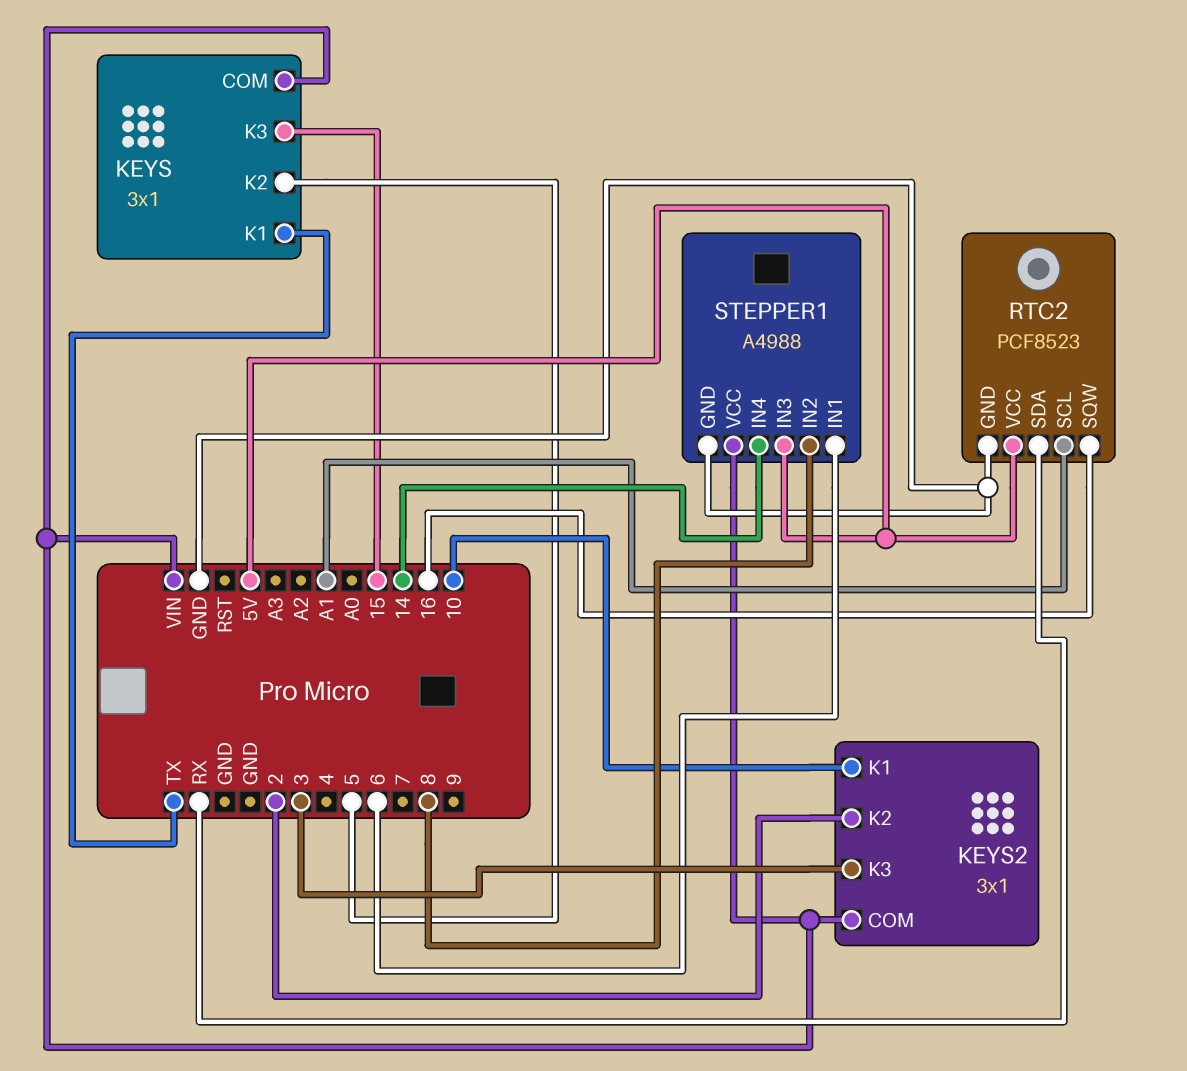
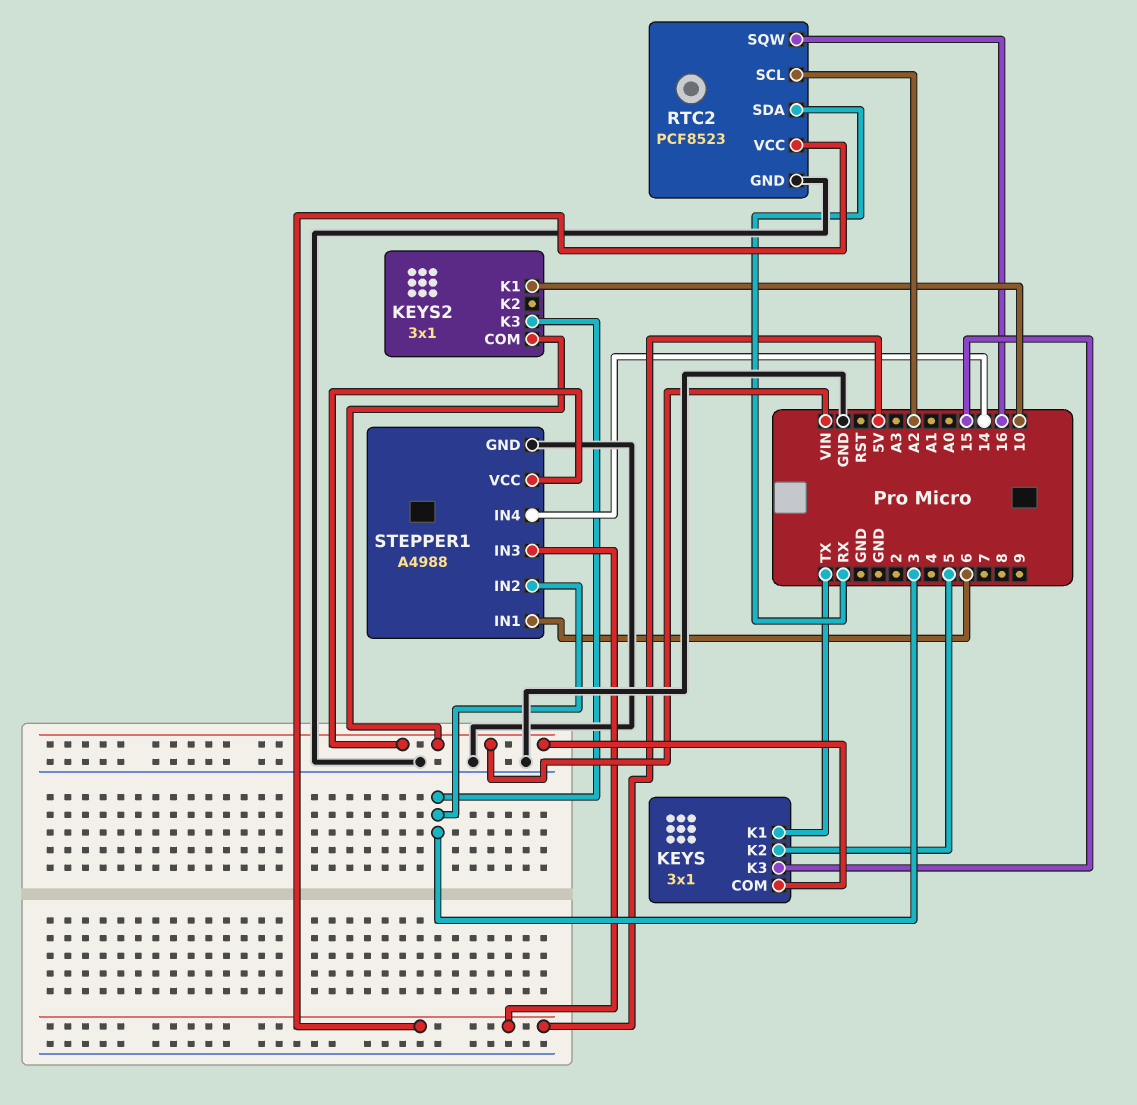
KEYS2 pin K2: 2 -> none
RTC2 pin SCL: A1 -> A2
STEPPER1 pin IN2: 8 -> 3

